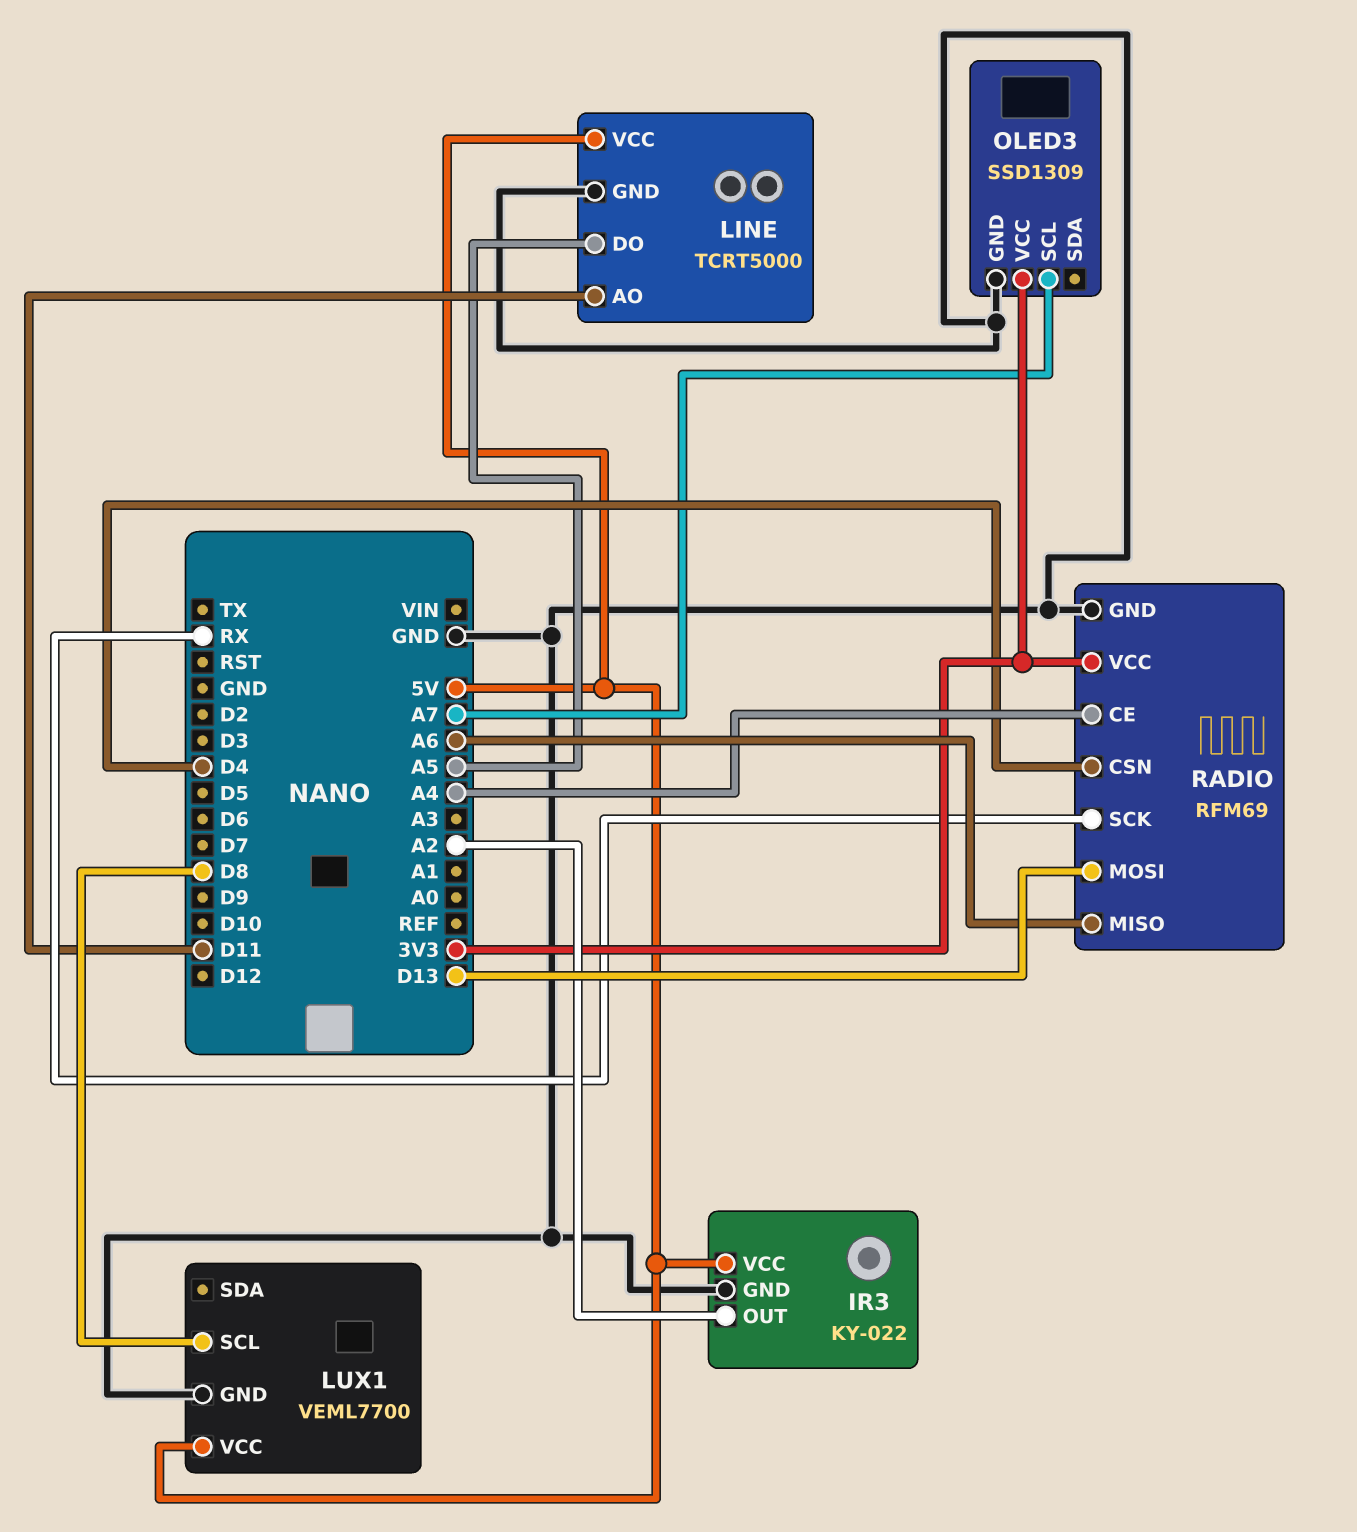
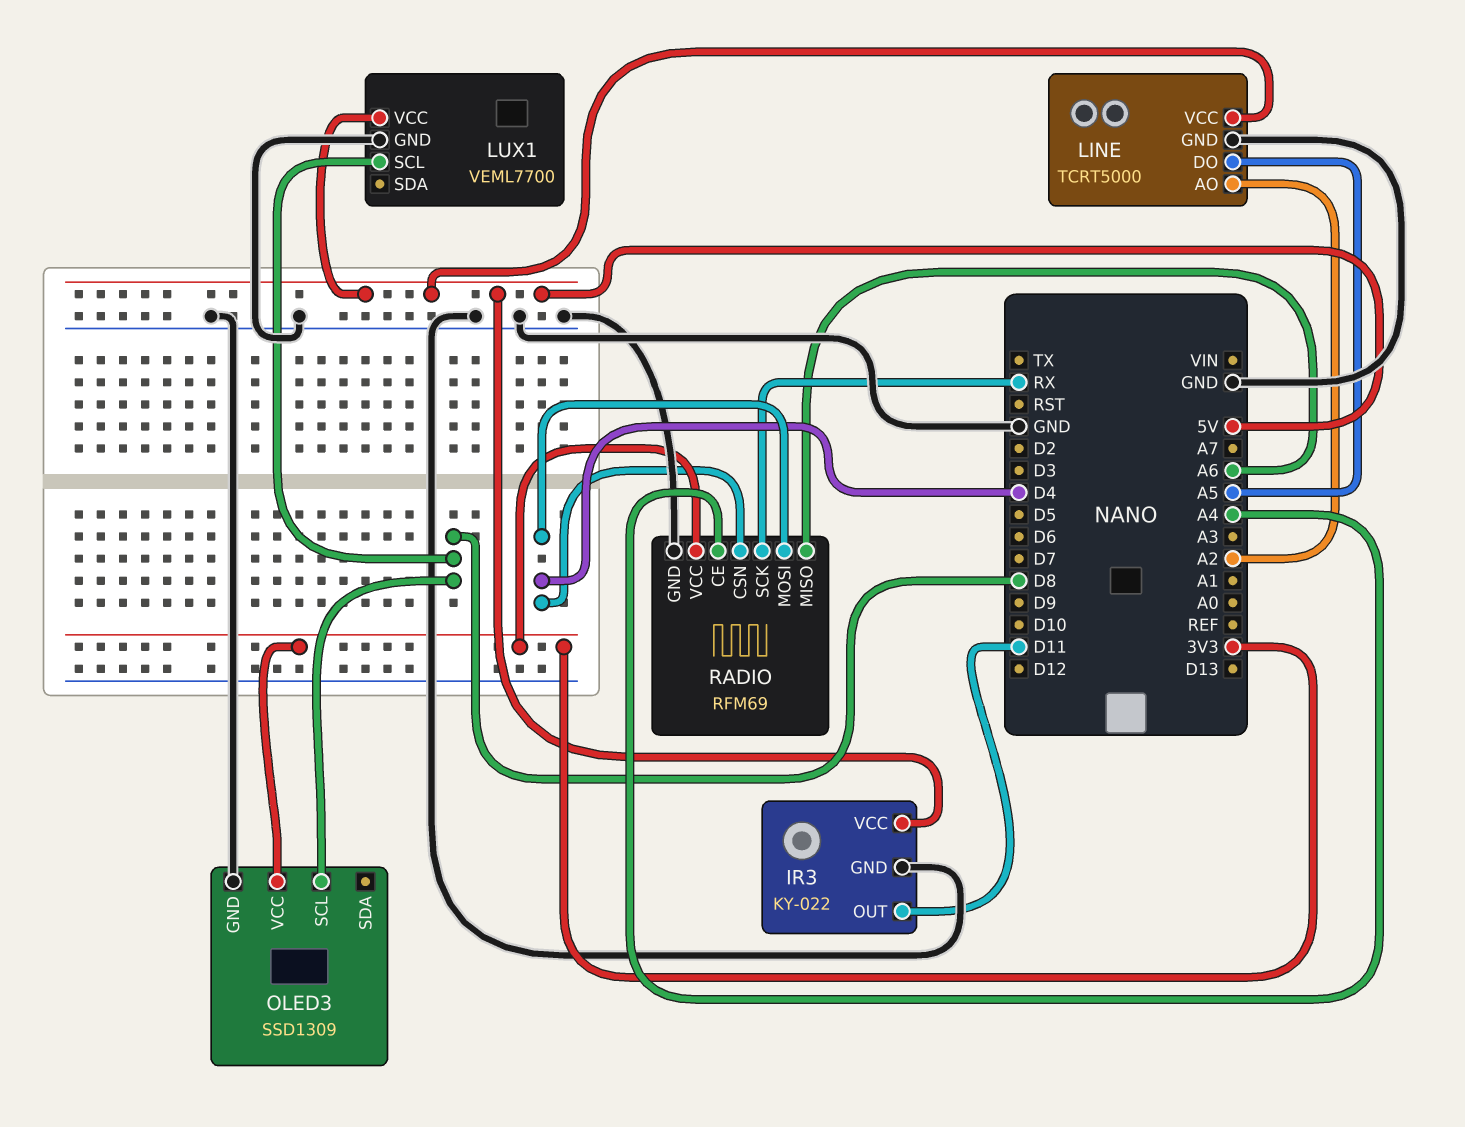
IR3 pin OUT: A2 -> D11
LINE pin AO: D11 -> A2
OLED3 pin SCL: A7 -> D8
RADIO pin MOSI: D13 -> D4

